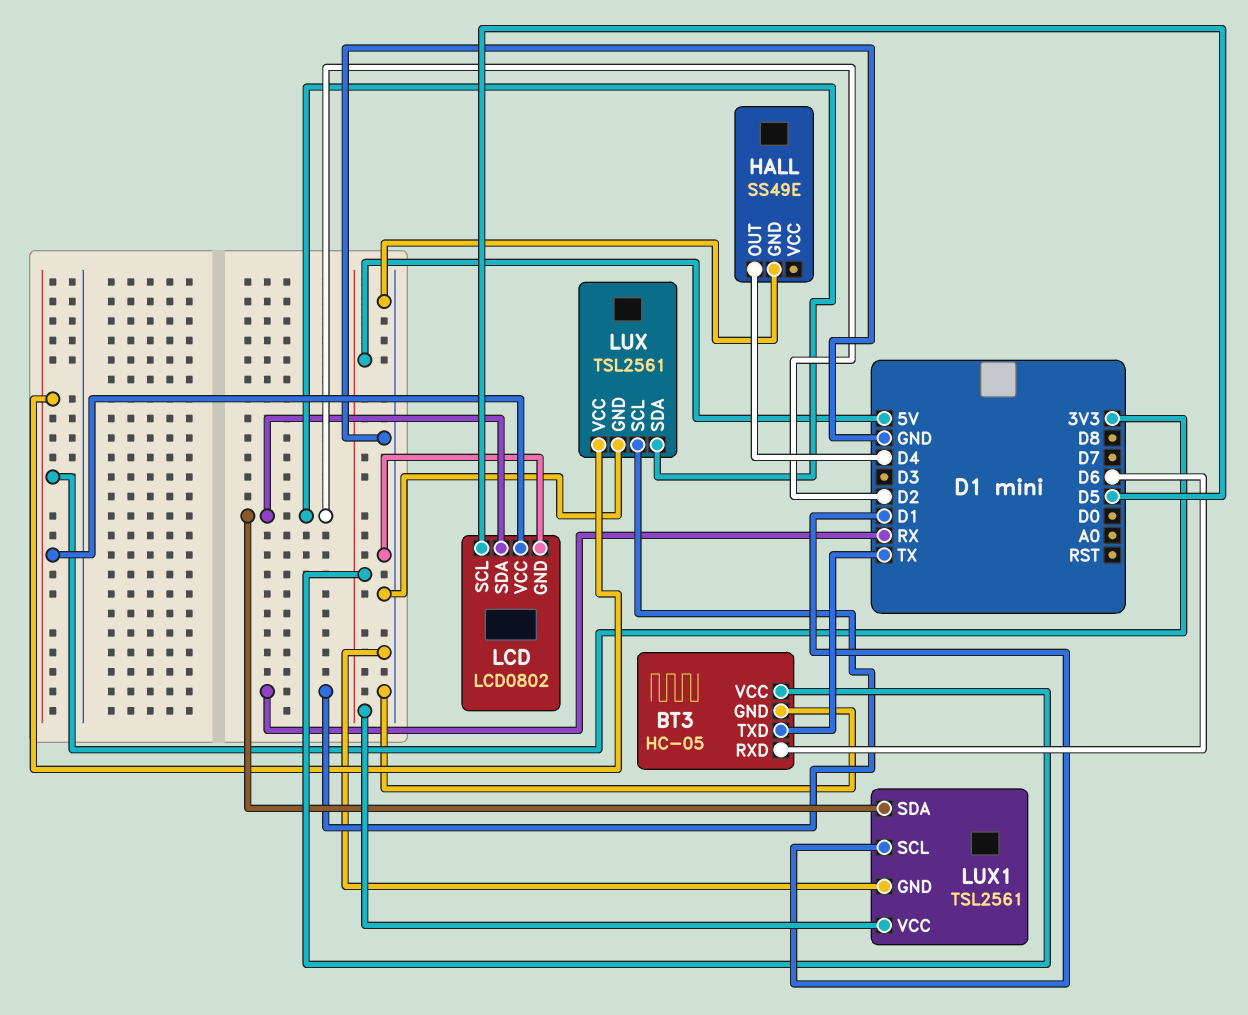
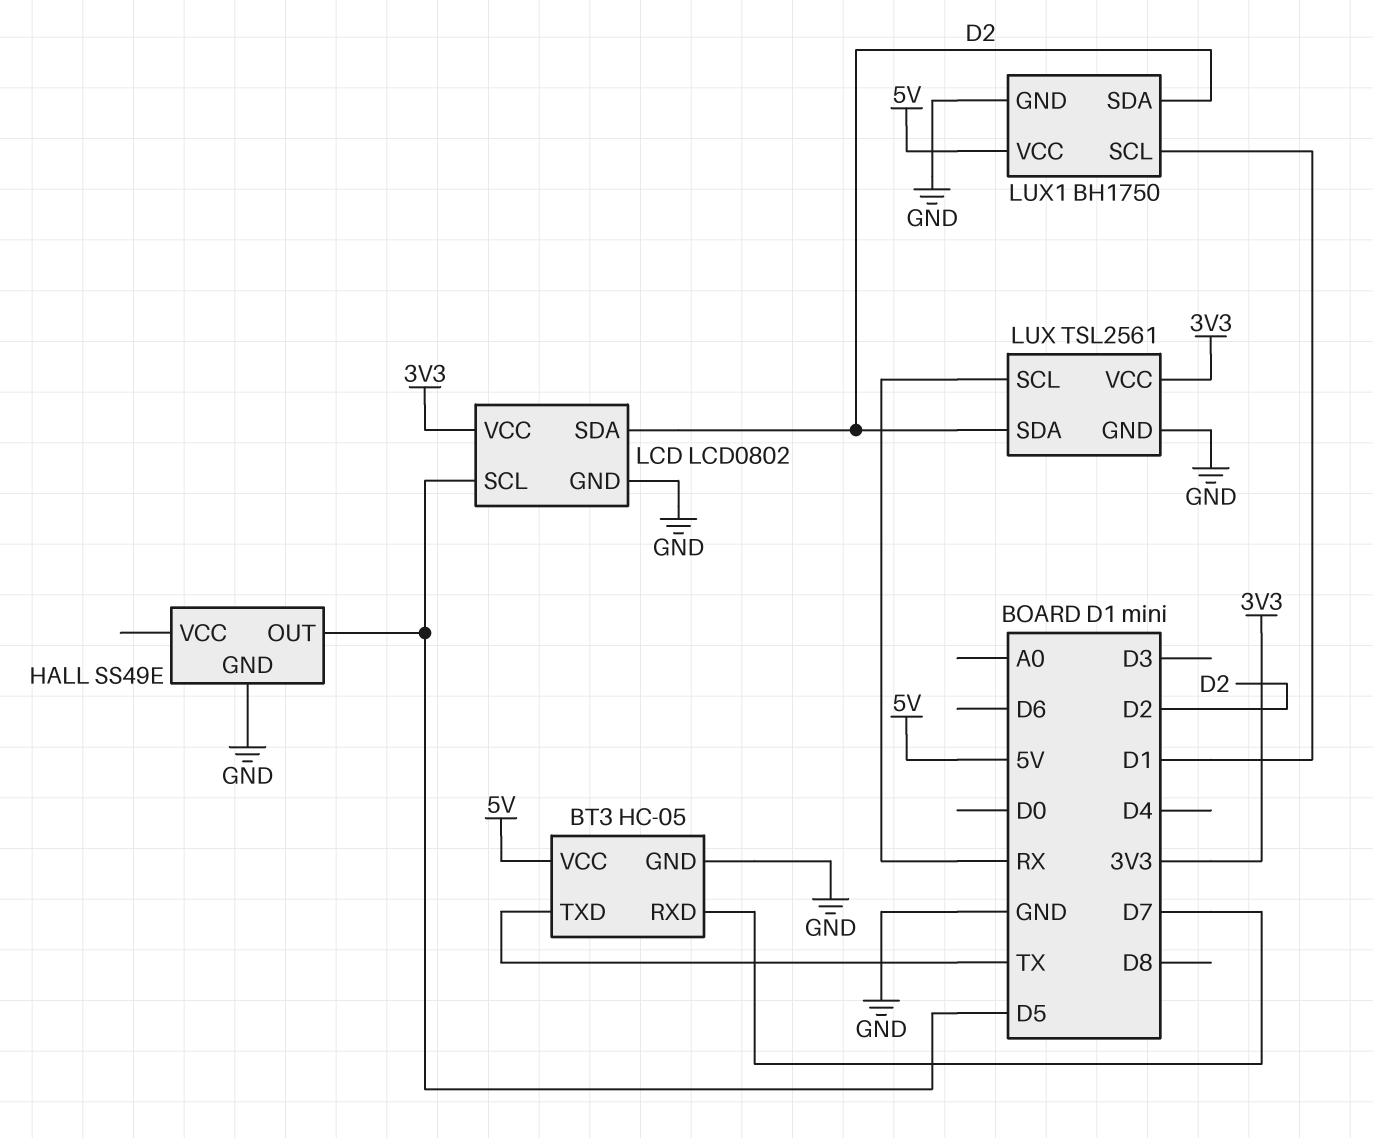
BT3 pin RXD: D6 -> D7
HALL pin OUT: D4 -> D5
LUX1: TSL2561 -> BH1750

